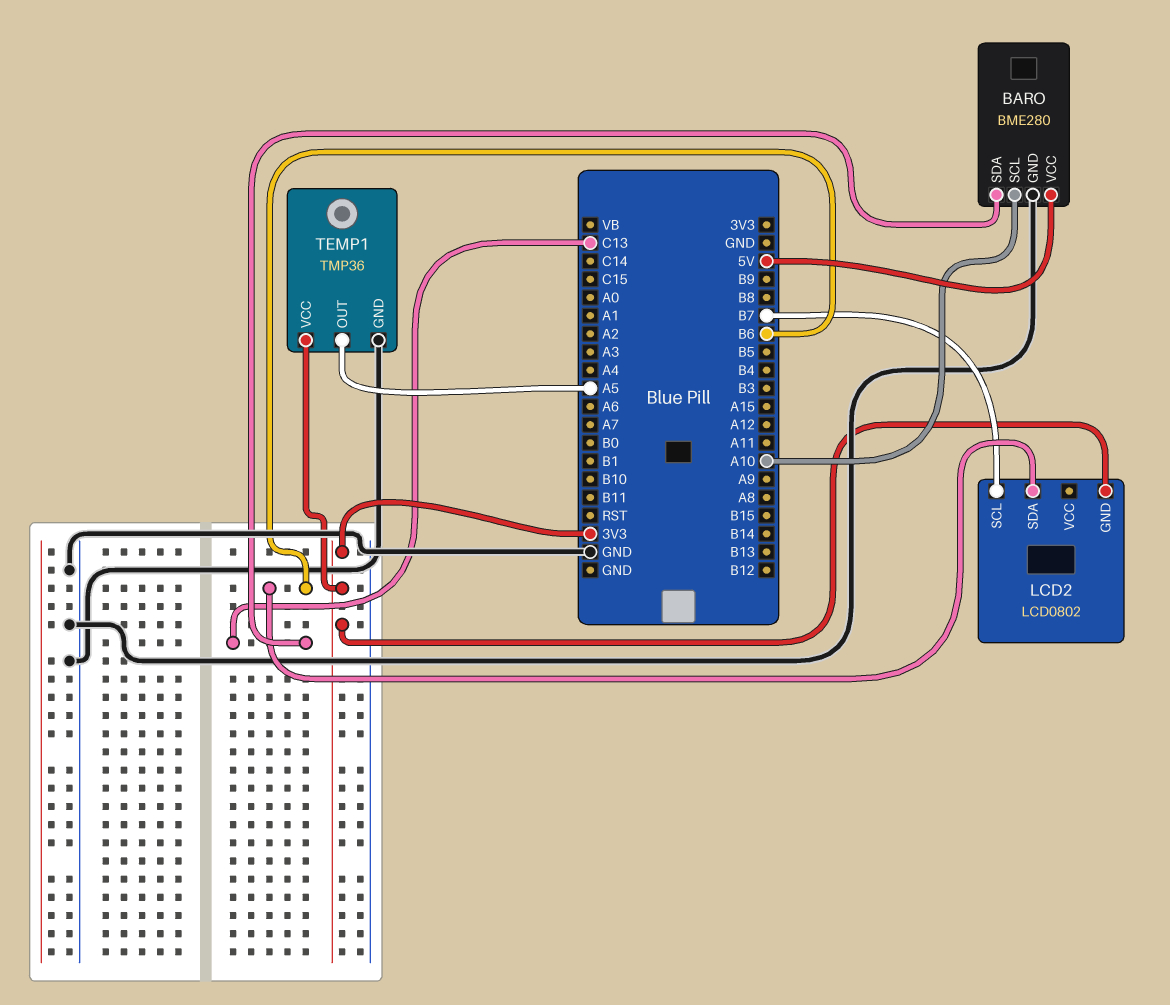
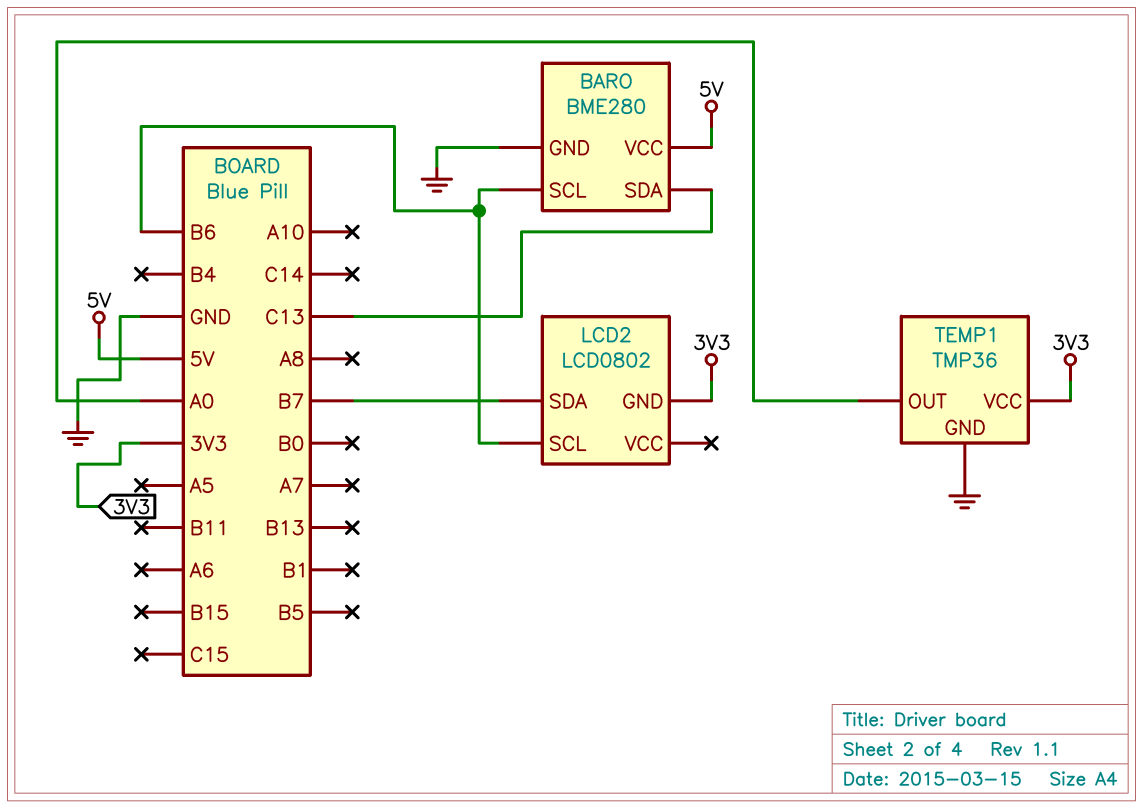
BARO pin SCL: A10 -> B6
LCD2 pin SCL: B7 -> B6
LCD2 pin SDA: B6 -> B7
TEMP1 pin OUT: A5 -> A0

